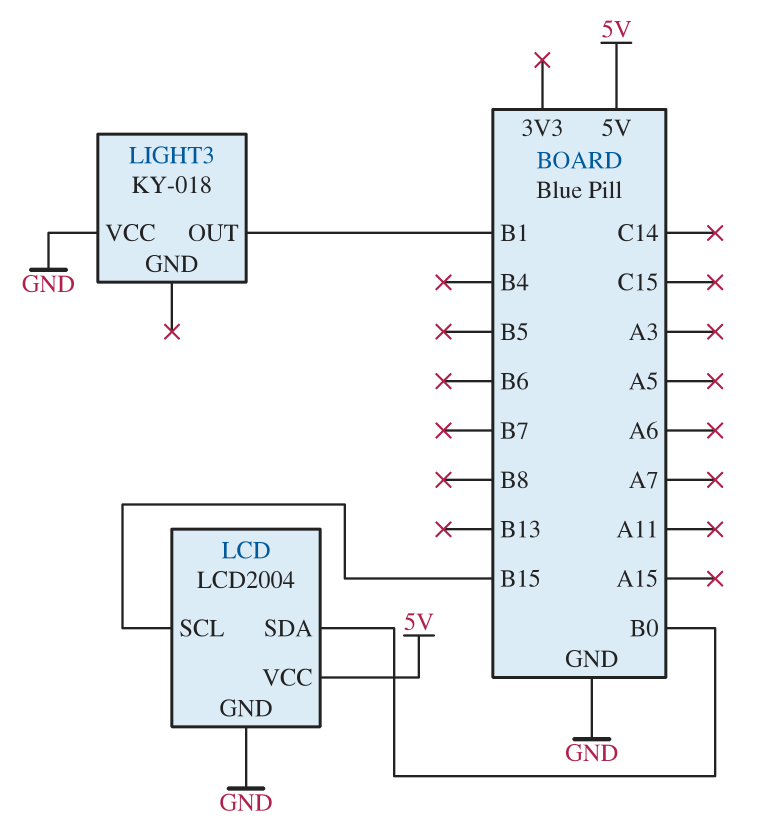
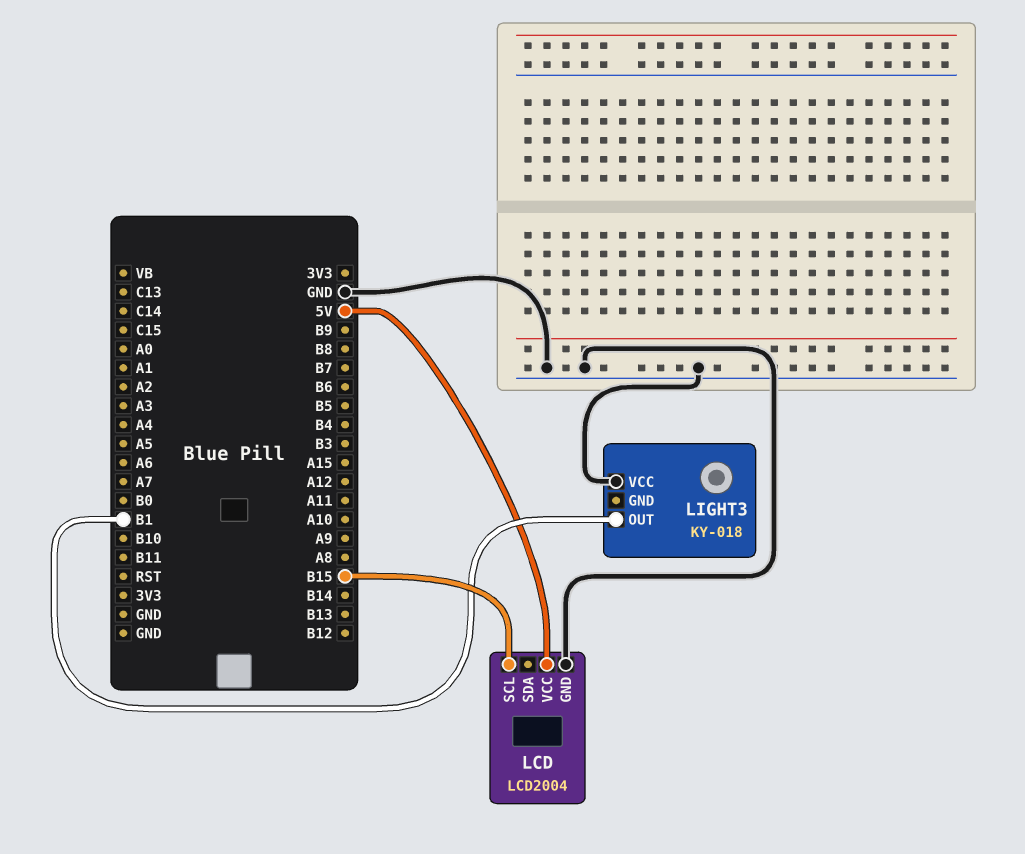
LCD pin SDA: B0 -> none

